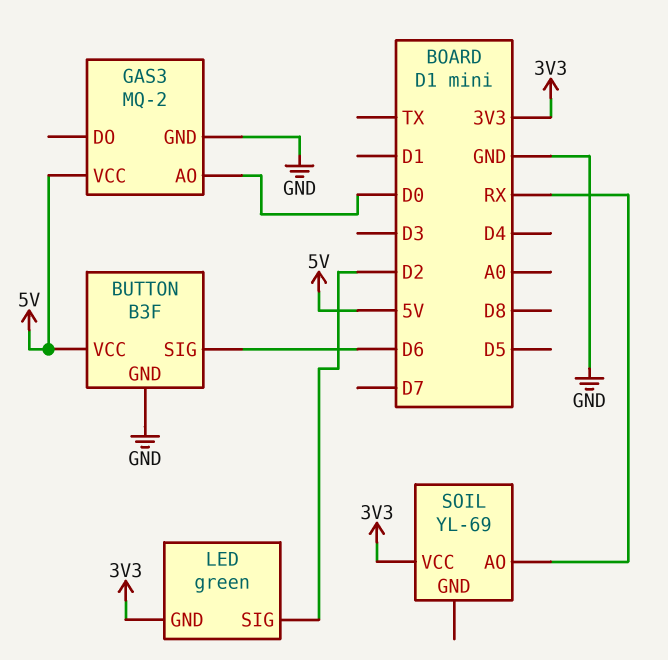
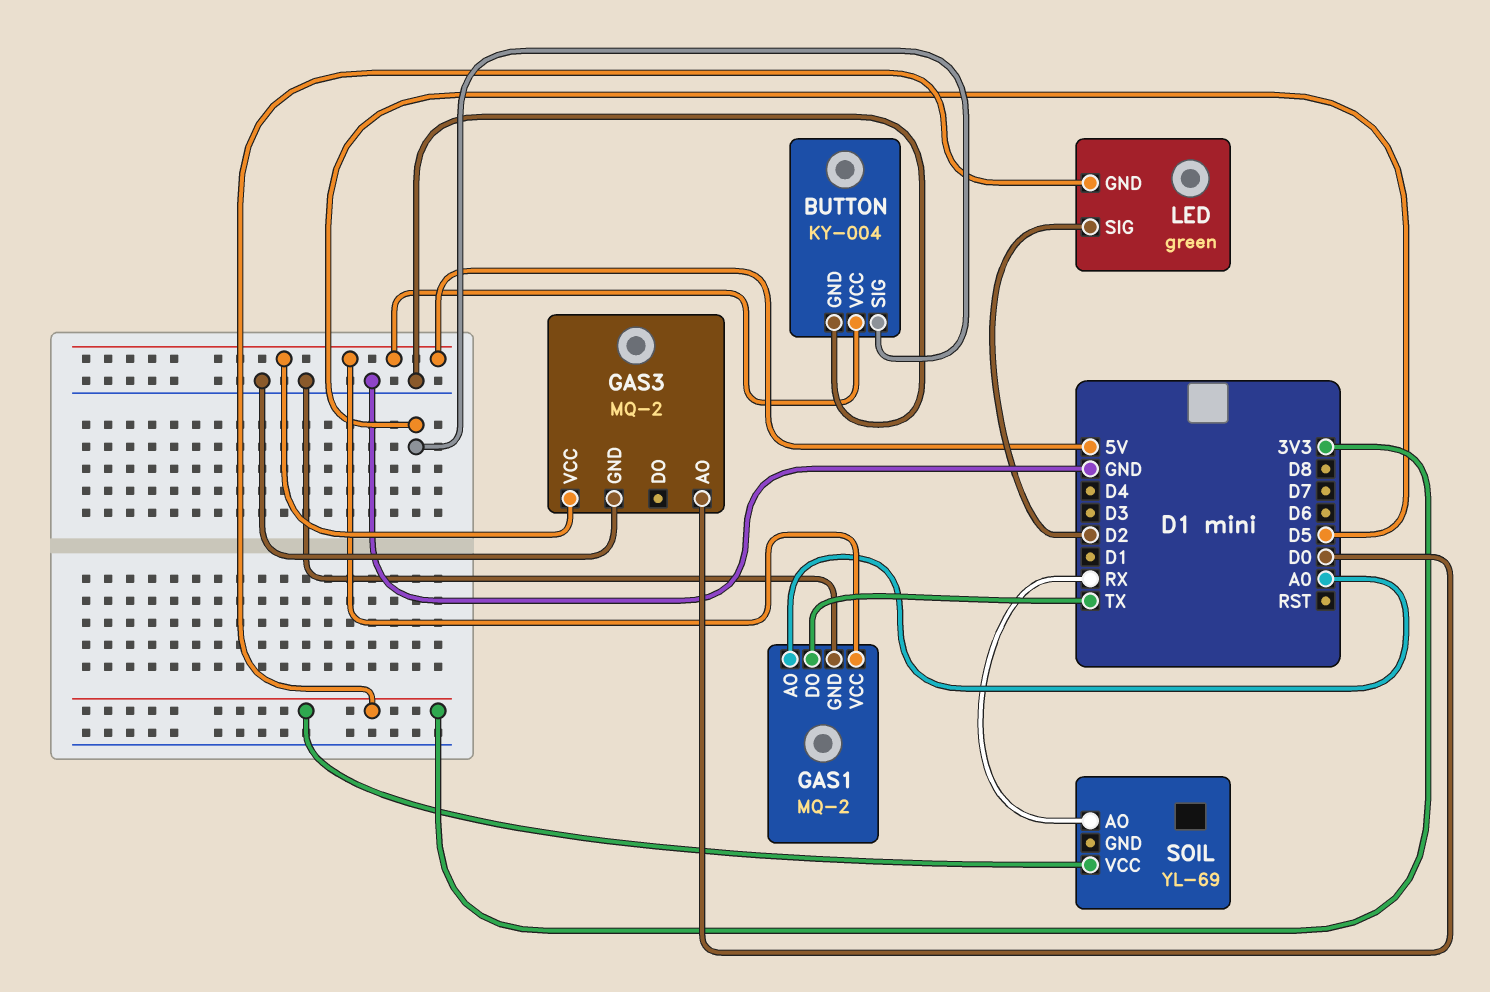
BUTTON: B3F -> KY-004
BUTTON pin SIG: D6 -> D5
GAS1: none -> MQ-2
GAS1 pin AO: none -> A0
GAS1 pin DO: none -> TX
GAS1 pin GND: none -> GND
GAS1 pin VCC: none -> 5V

